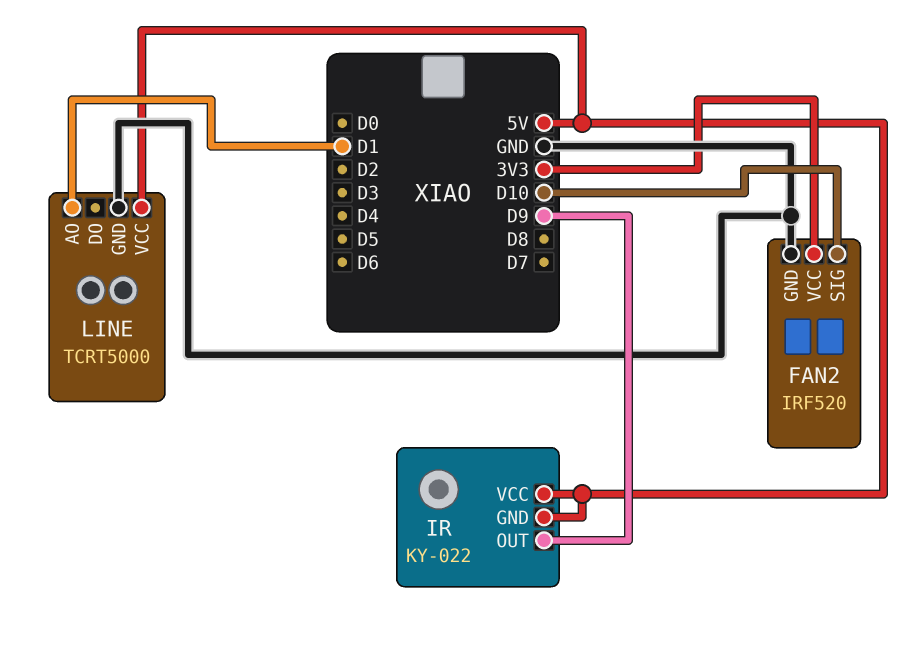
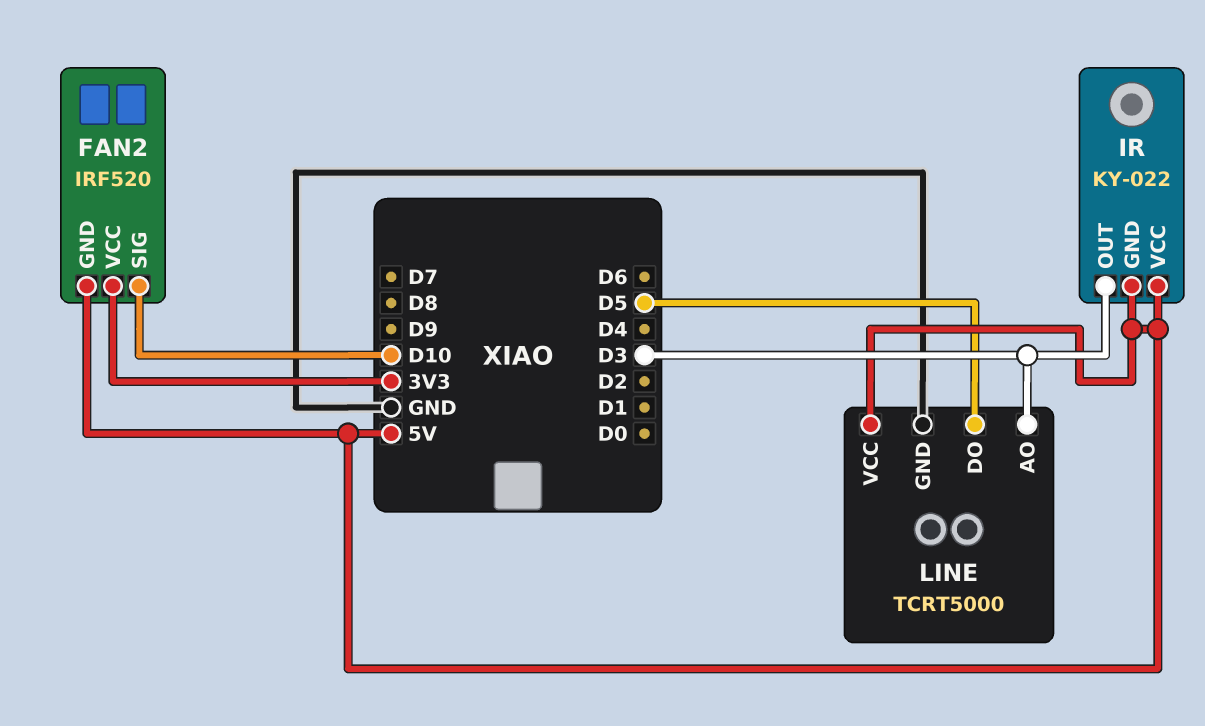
FAN2 pin GND: GND -> 5V
IR pin OUT: D9 -> D3
LINE pin AO: D1 -> D3
LINE pin DO: none -> D5

